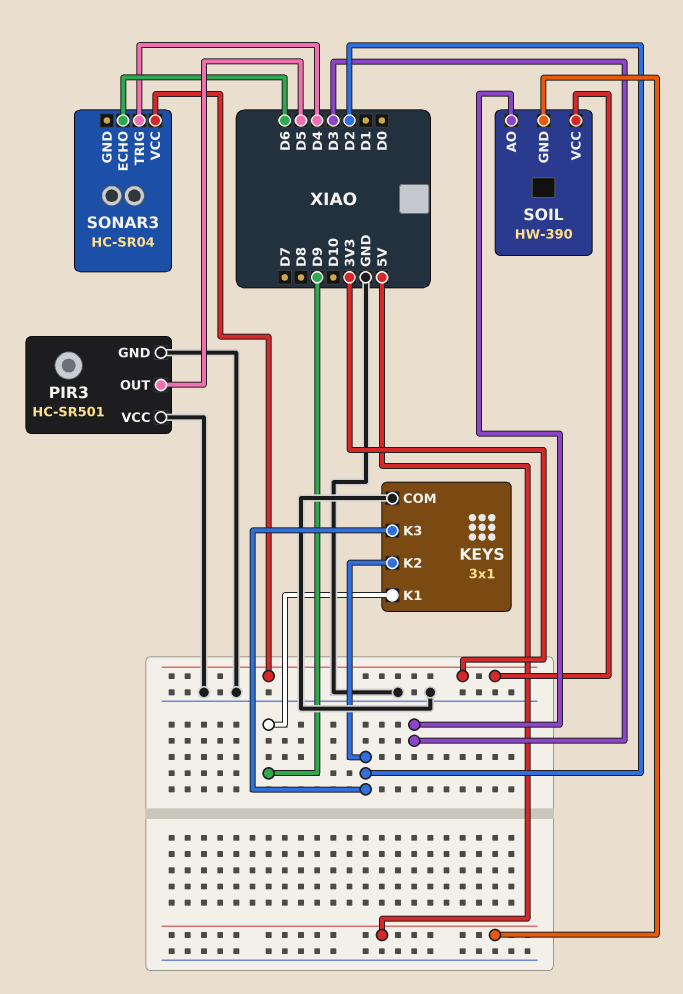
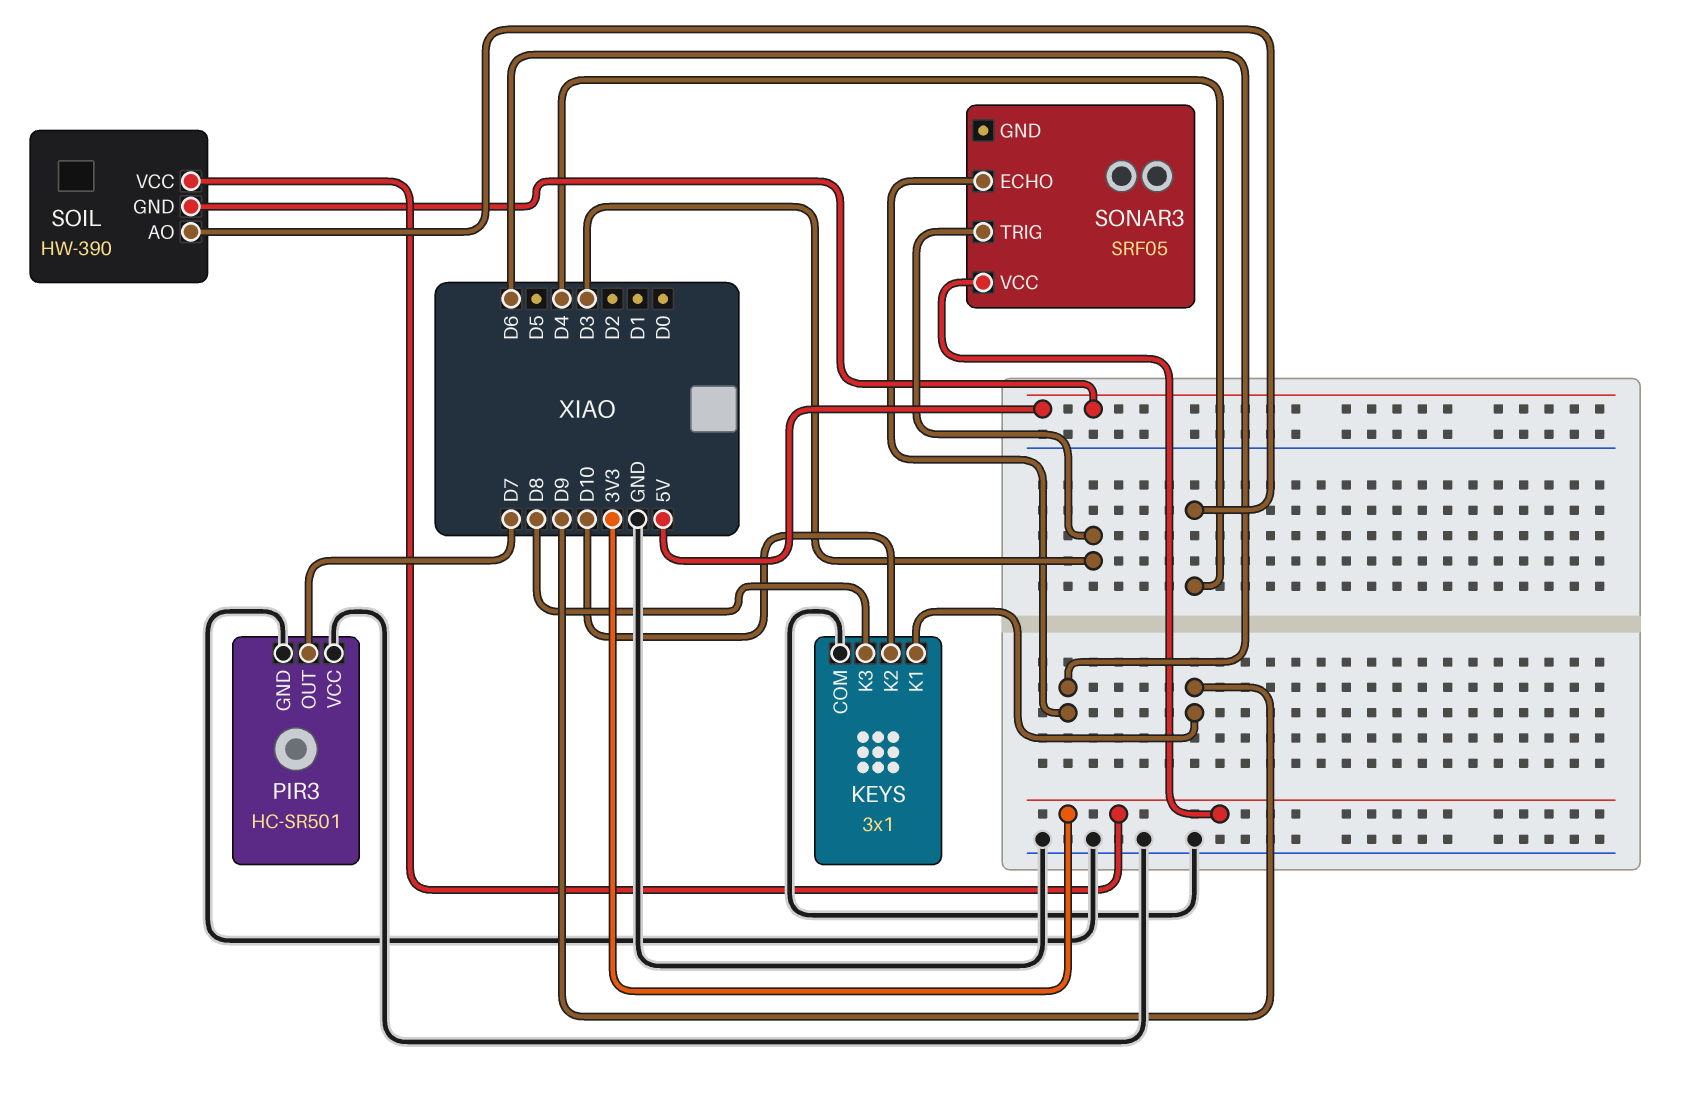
KEYS pin K2: D2 -> D10
KEYS pin K3: D2 -> D8
PIR3 pin OUT: D5 -> D7
SOIL pin AO: D3 -> D4
SONAR3: HC-SR04 -> SRF05
SONAR3 pin TRIG: D4 -> D3

